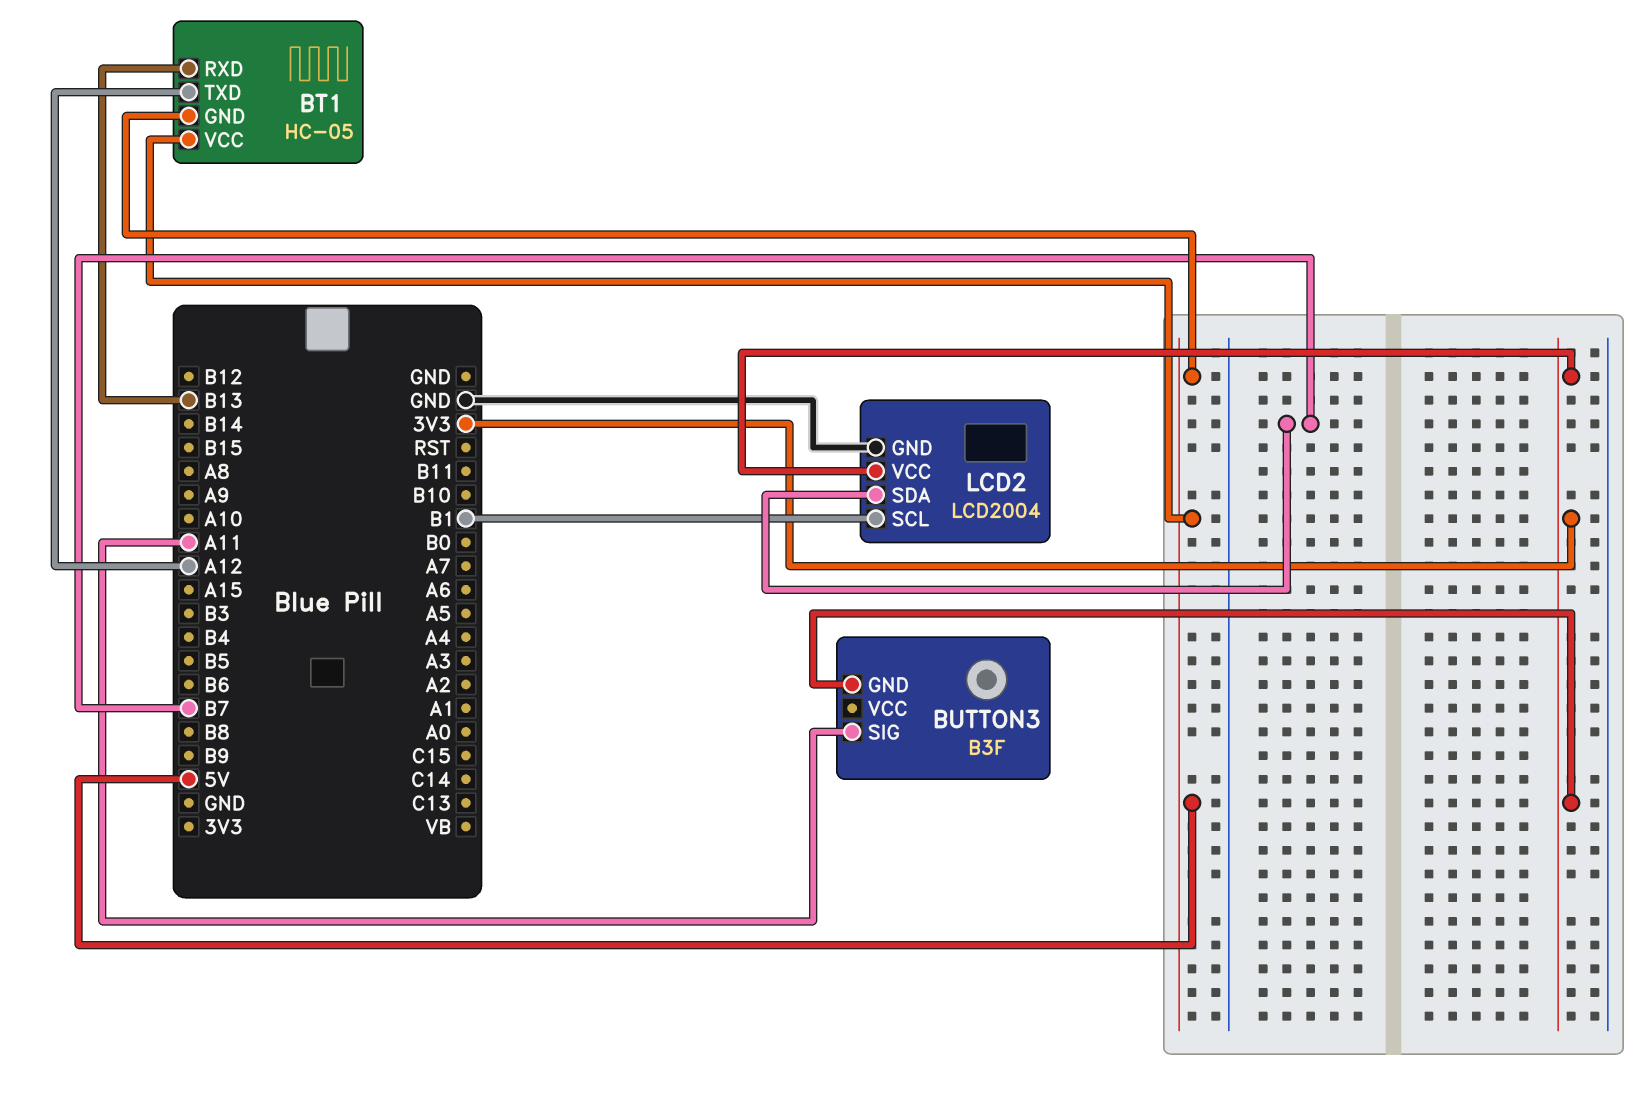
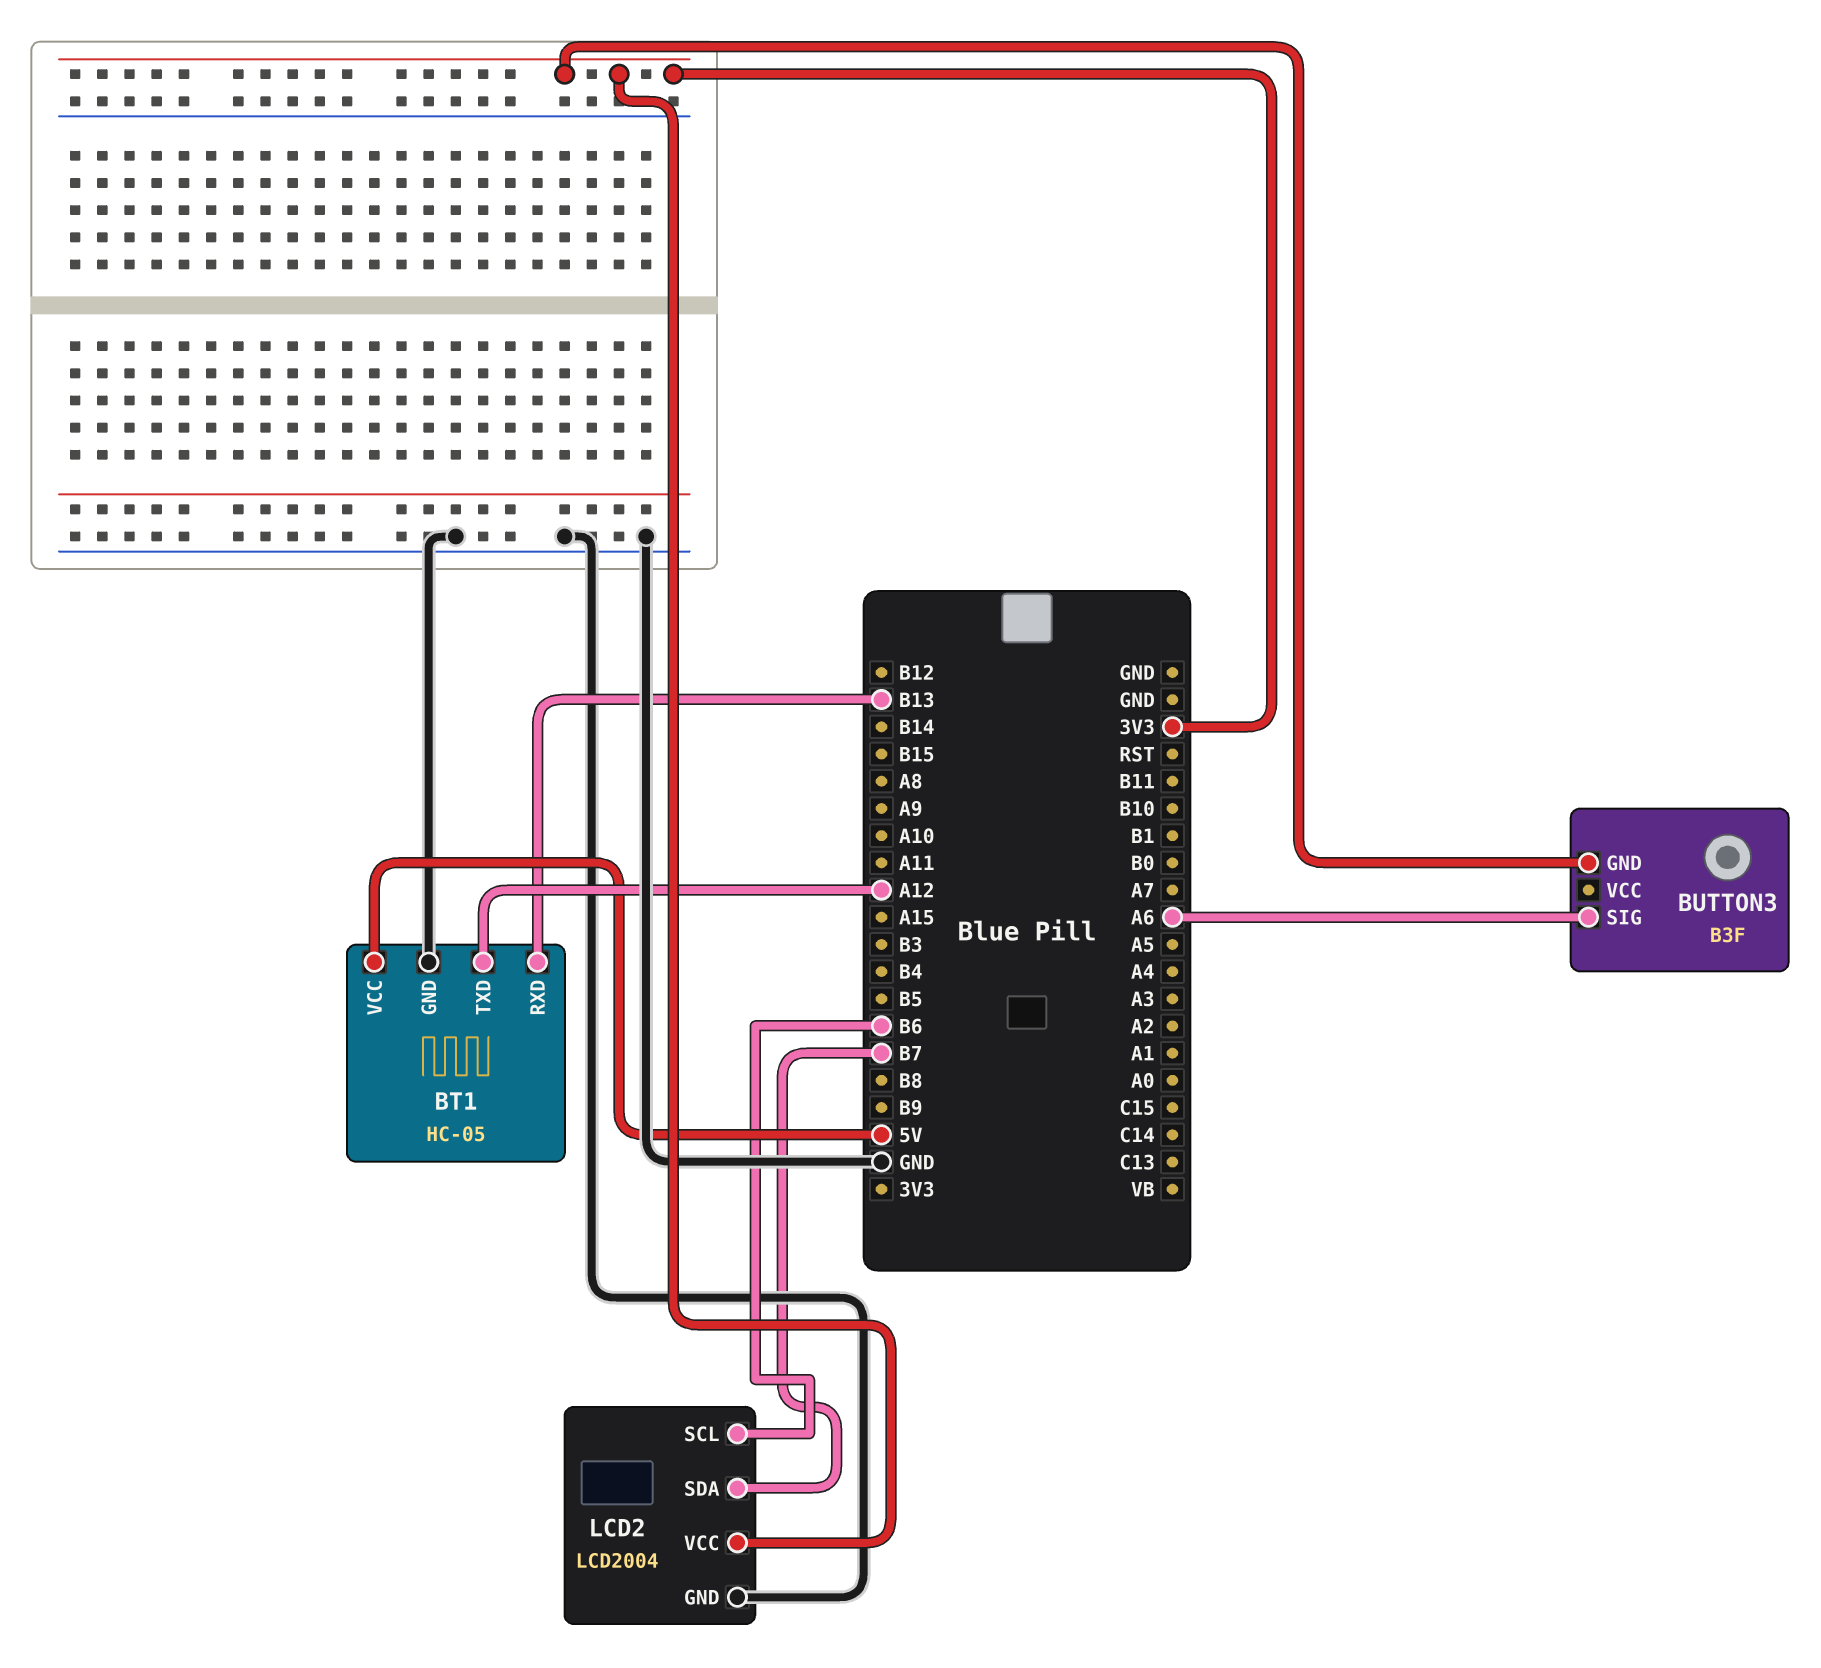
BT1 pin GND: 5V -> GND
BUTTON3 pin SIG: A11 -> A6
LCD2 pin SCL: B1 -> B6

